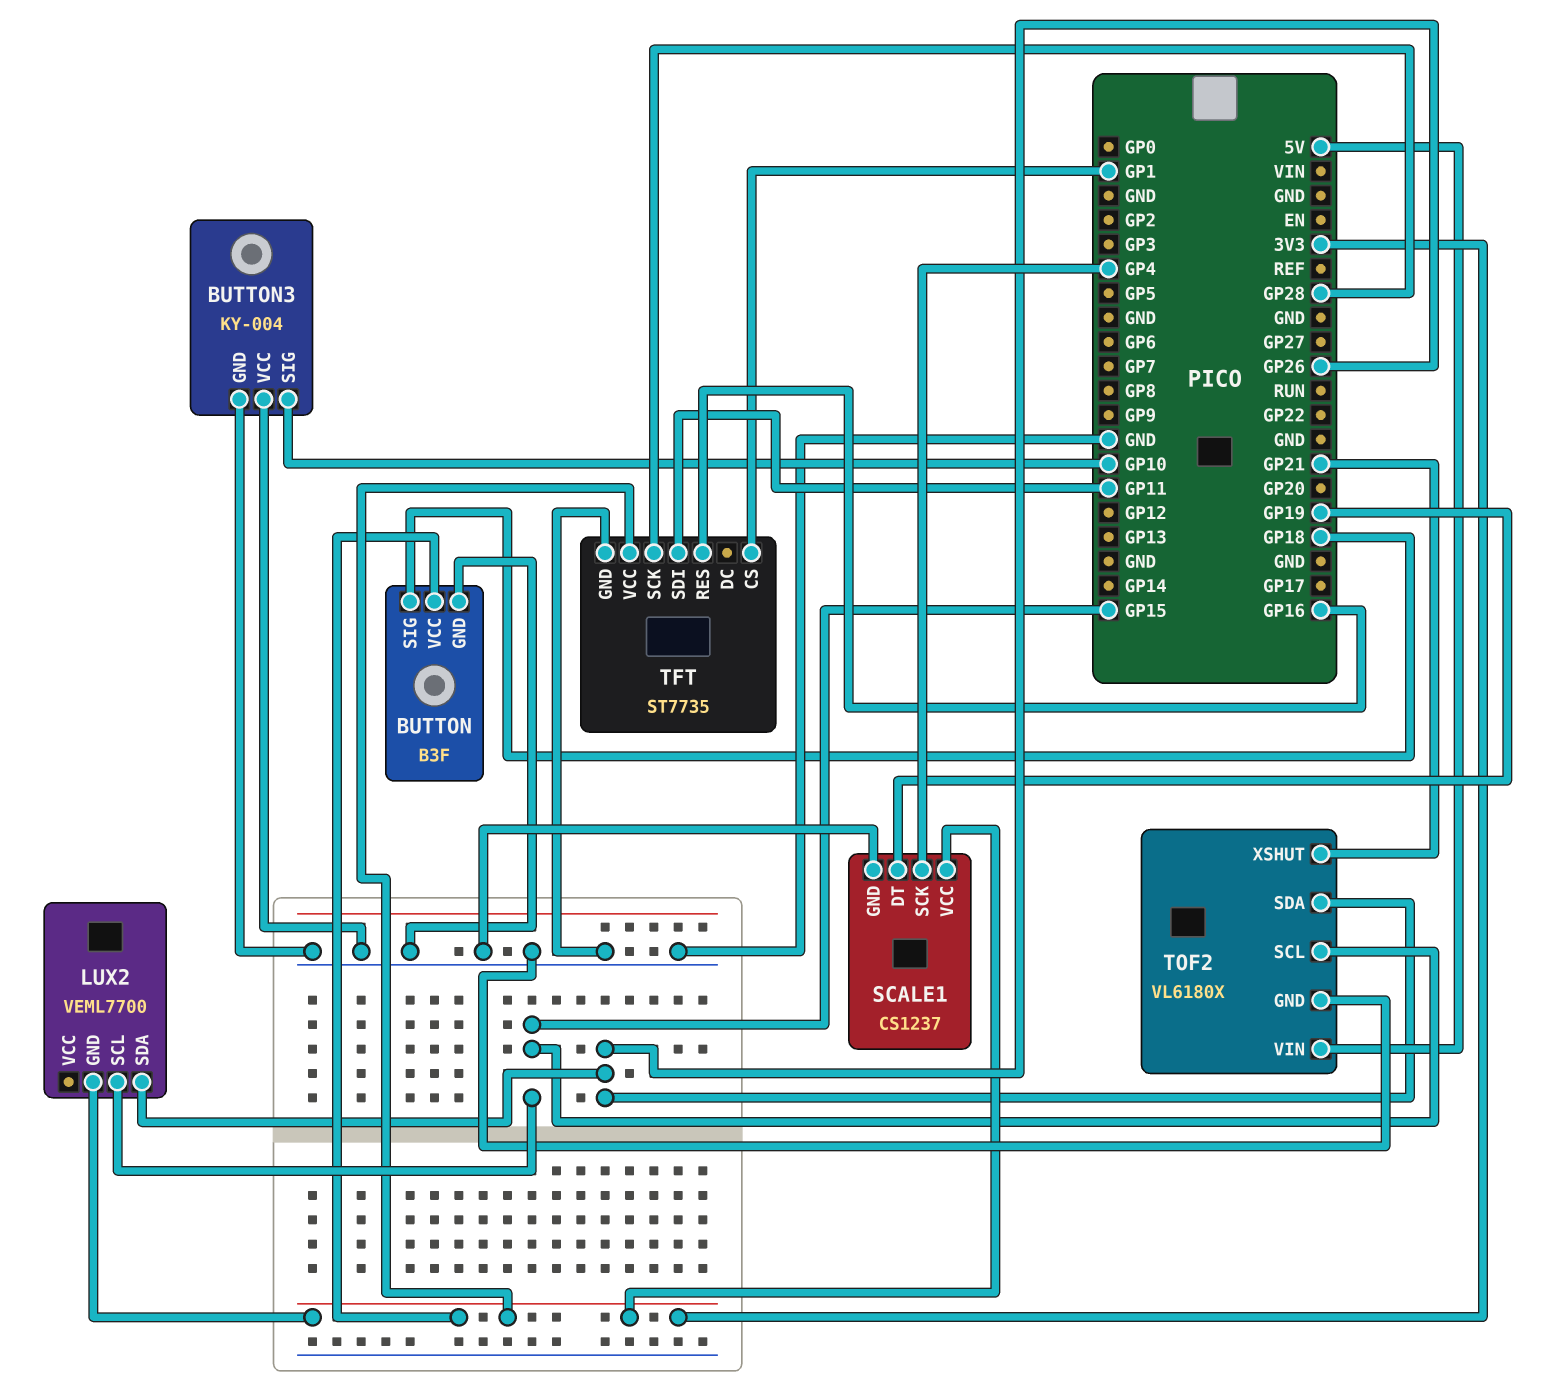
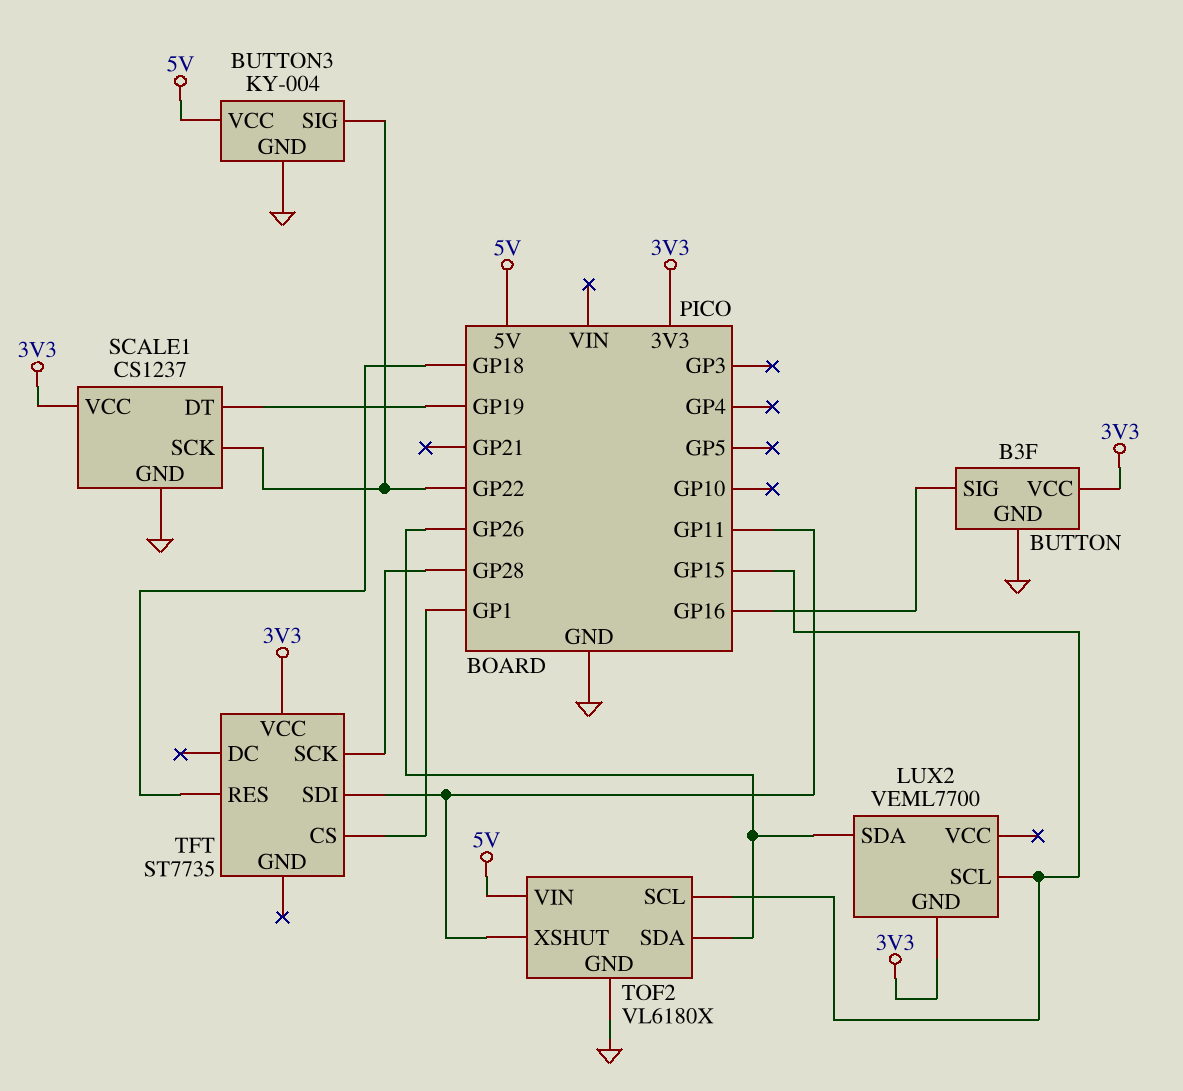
BUTTON pin SIG: GP18 -> GP16
BUTTON3 pin SIG: GP10 -> GP22
BUTTON3 pin VCC: GND -> 5V
SCALE1 pin SCK: GP4 -> GP22
TFT pin GND: GND -> none
TFT pin RES: GP16 -> GP18
TOF2 pin XSHUT: GP21 -> GP11

